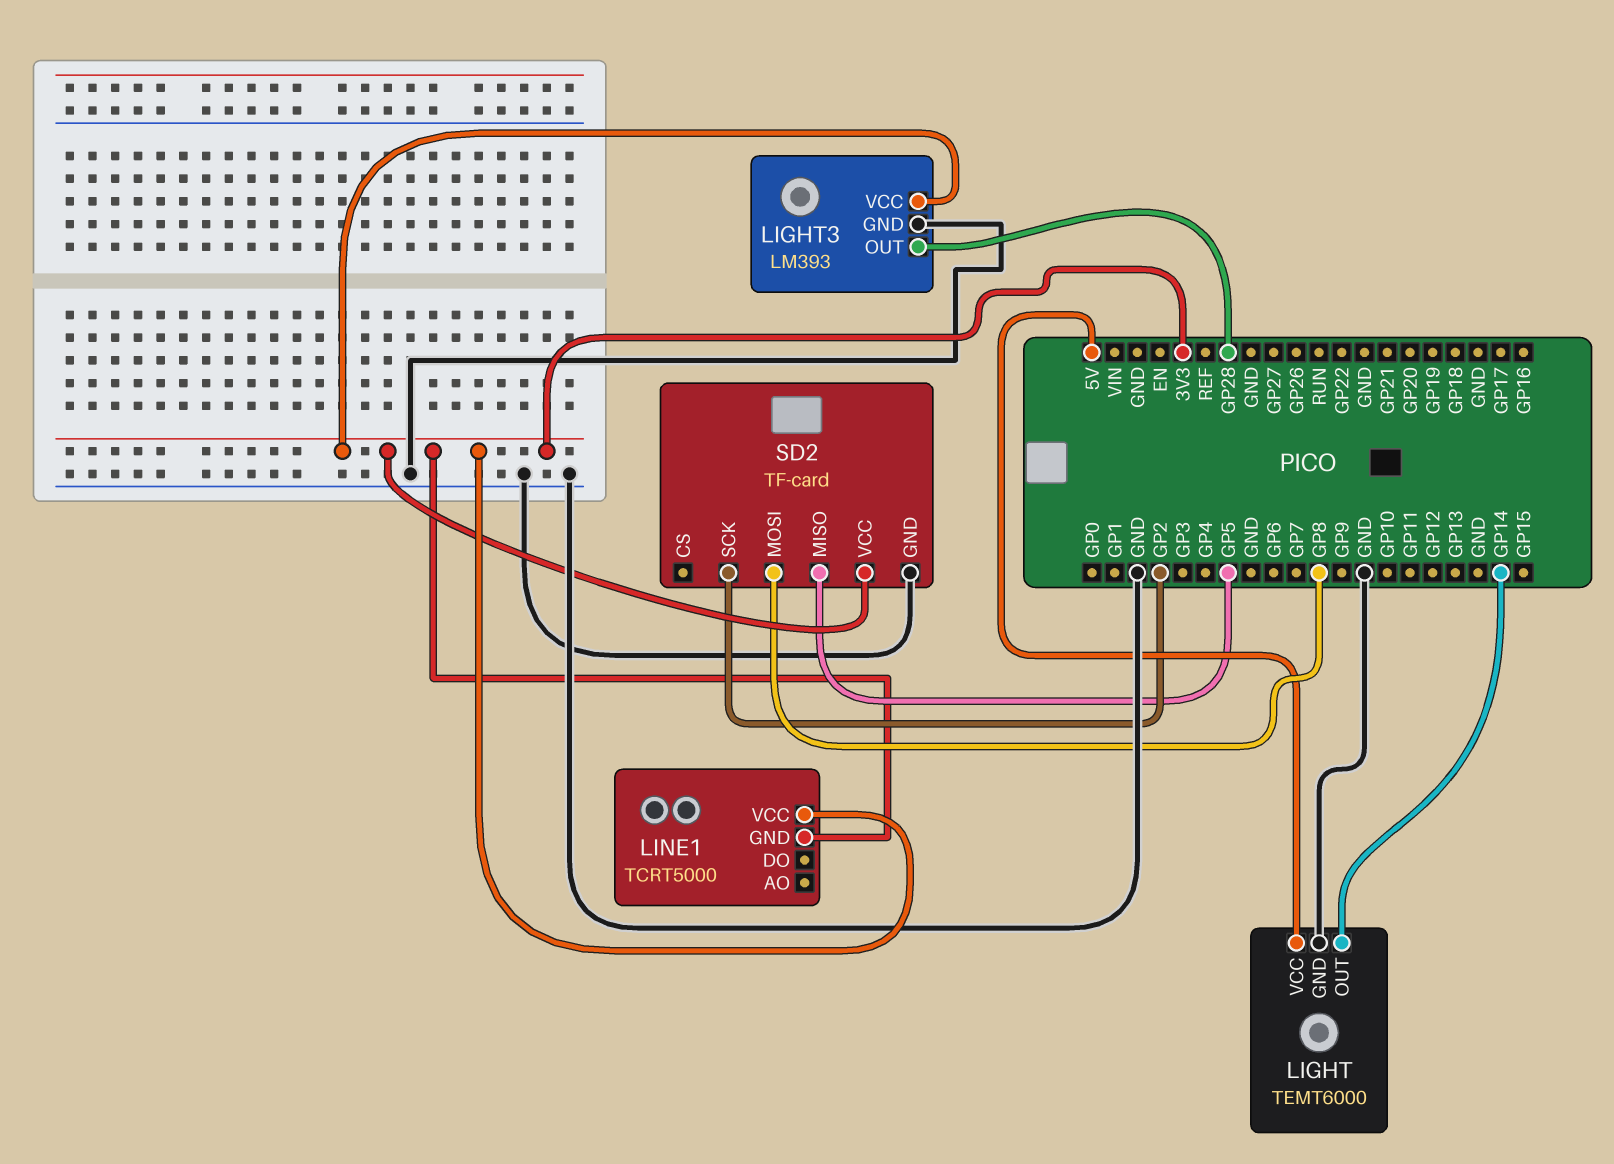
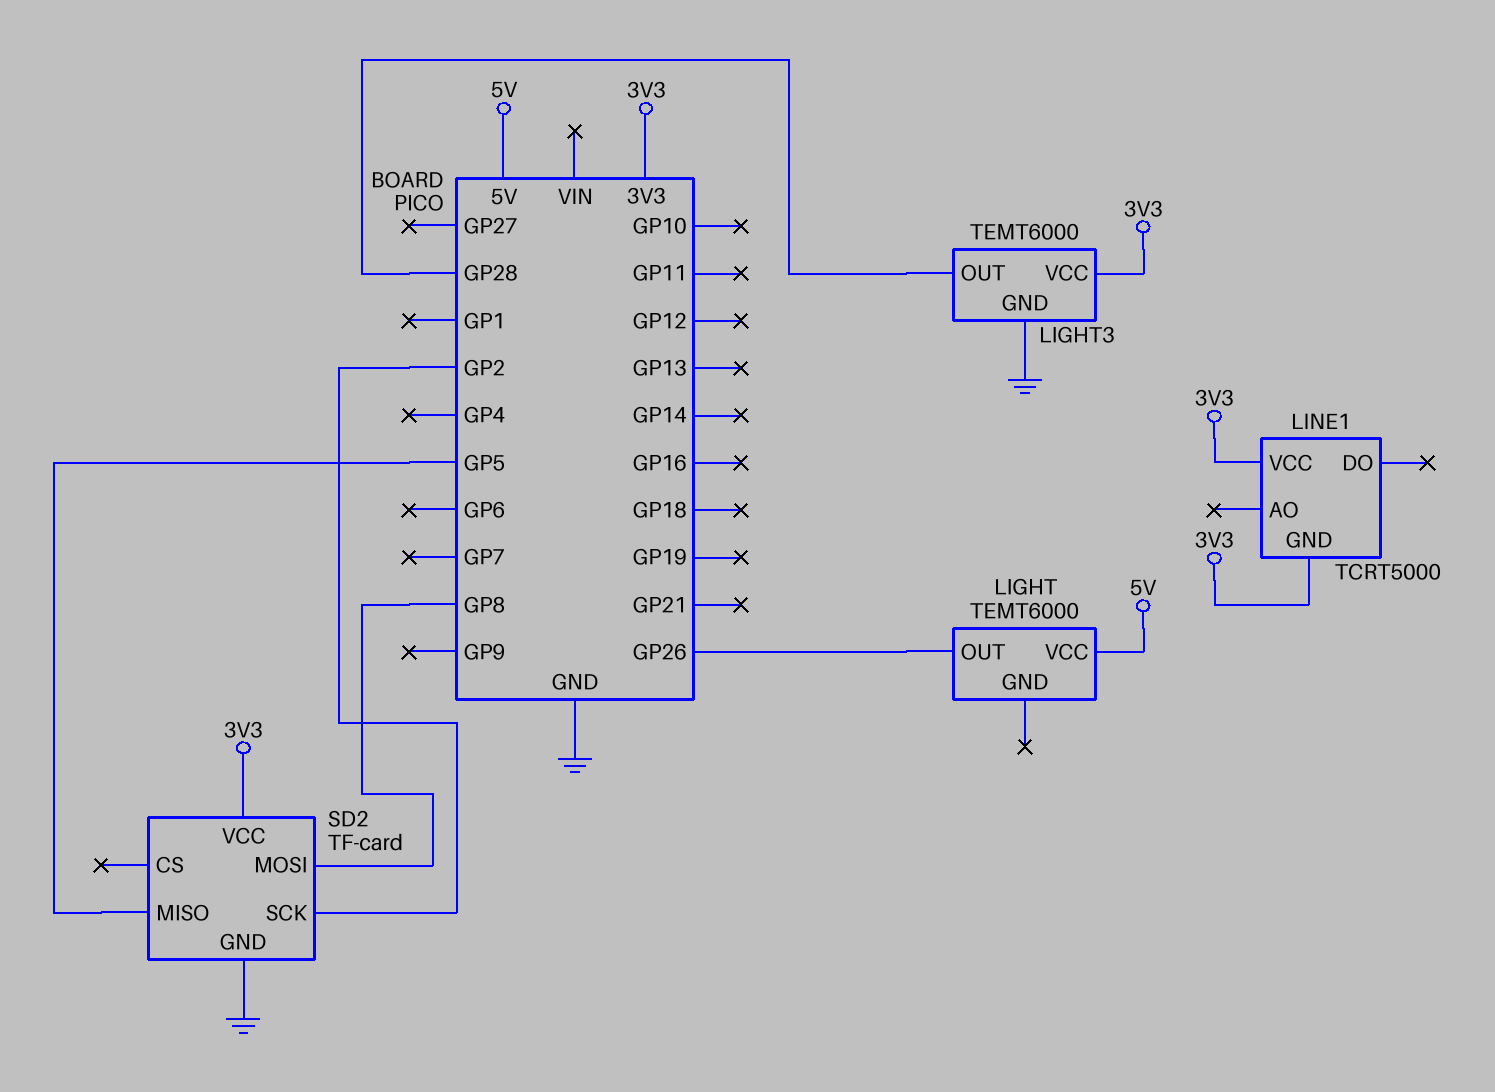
LIGHT pin GND: GND -> none
LIGHT pin OUT: GP14 -> GP26
LIGHT3: LM393 -> TEMT6000

